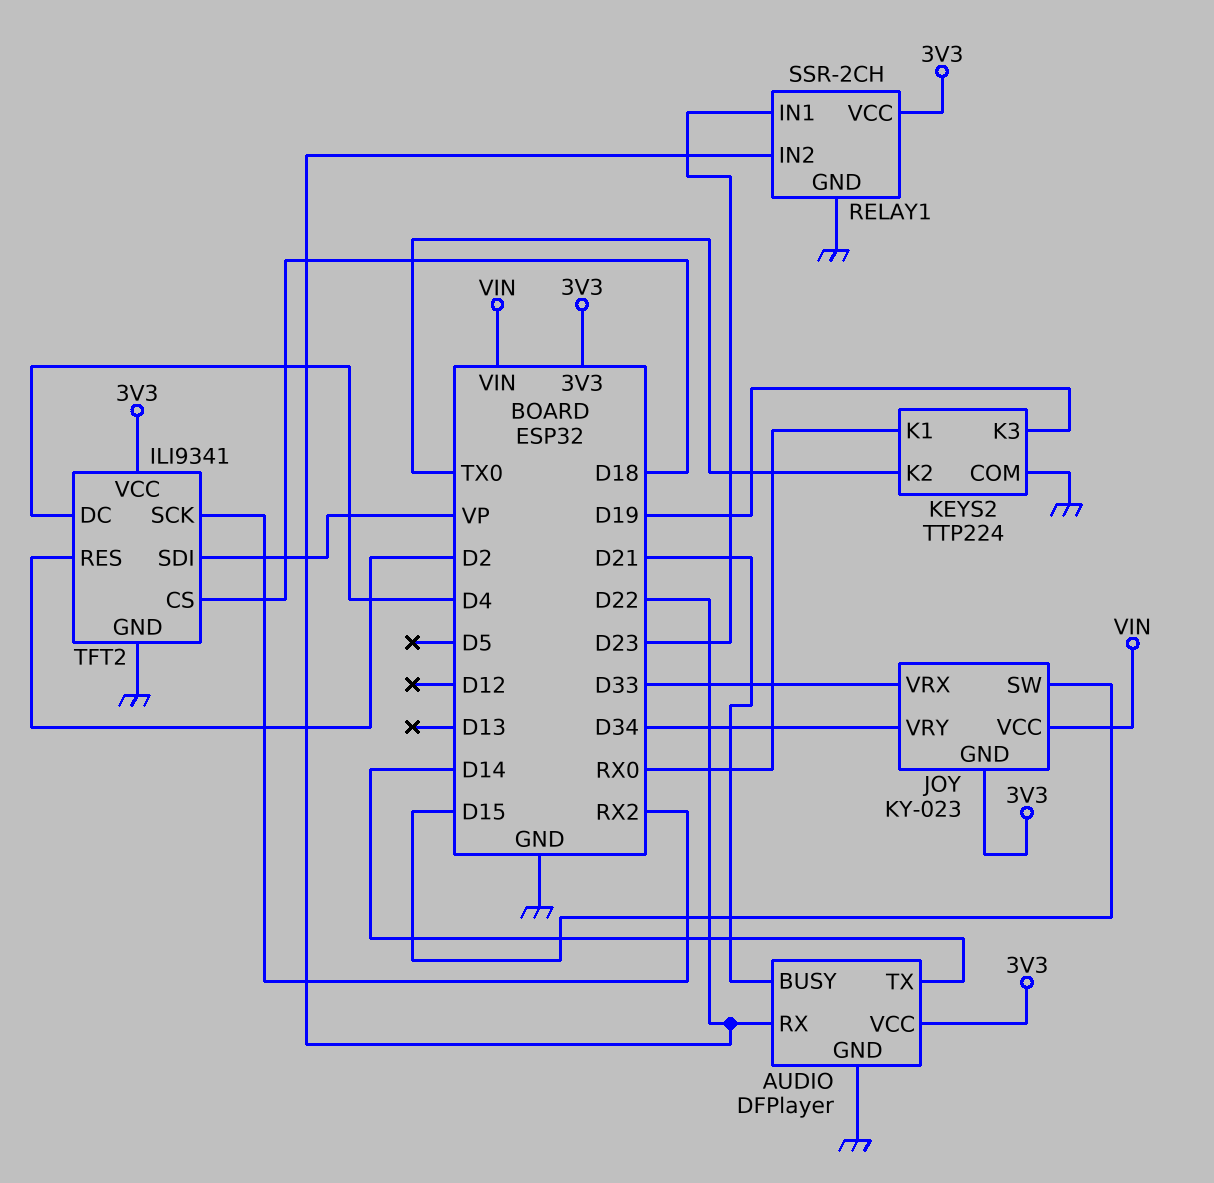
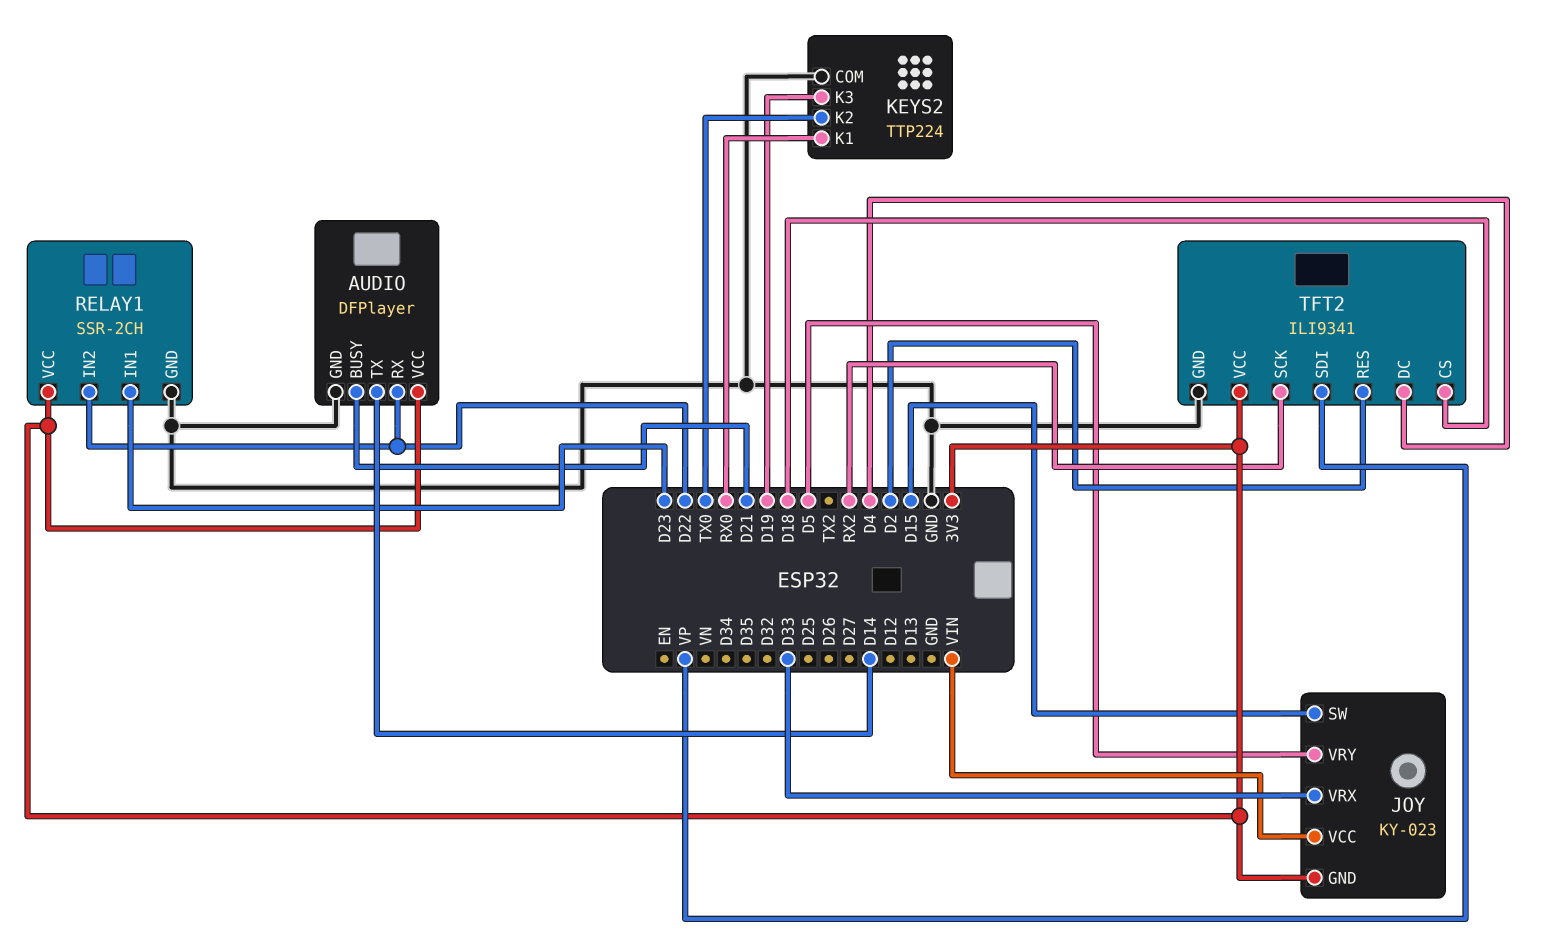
JOY pin VRY: D34 -> D5

